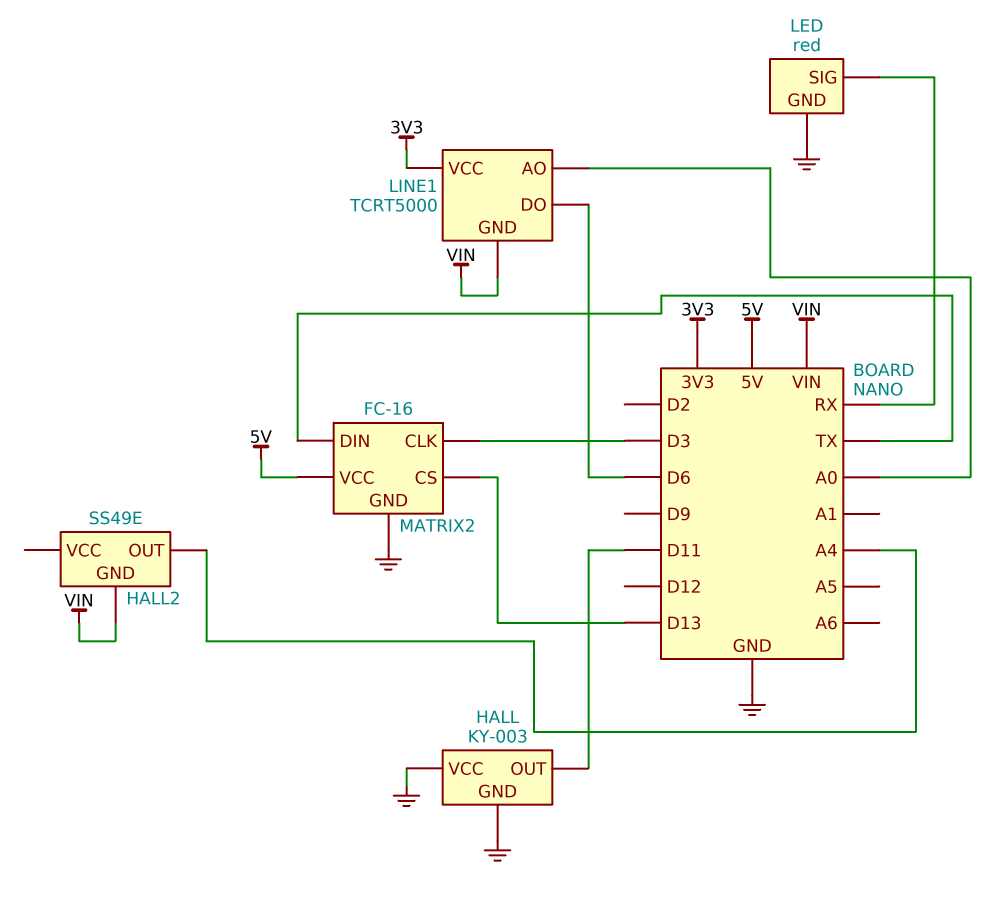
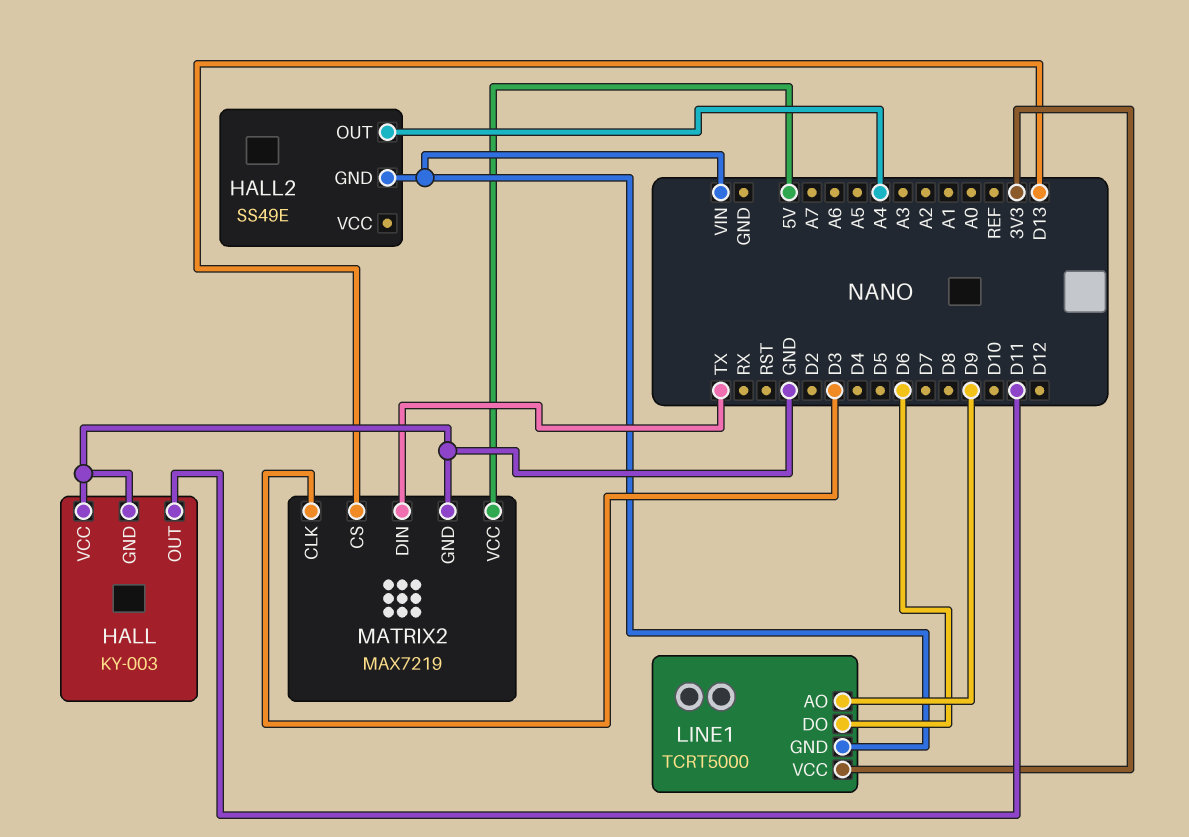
LED: red -> none
LED pin GND: GND -> none
LED pin SIG: RX -> none
LINE1 pin AO: A0 -> D9
MATRIX2: FC-16 -> MAX7219

